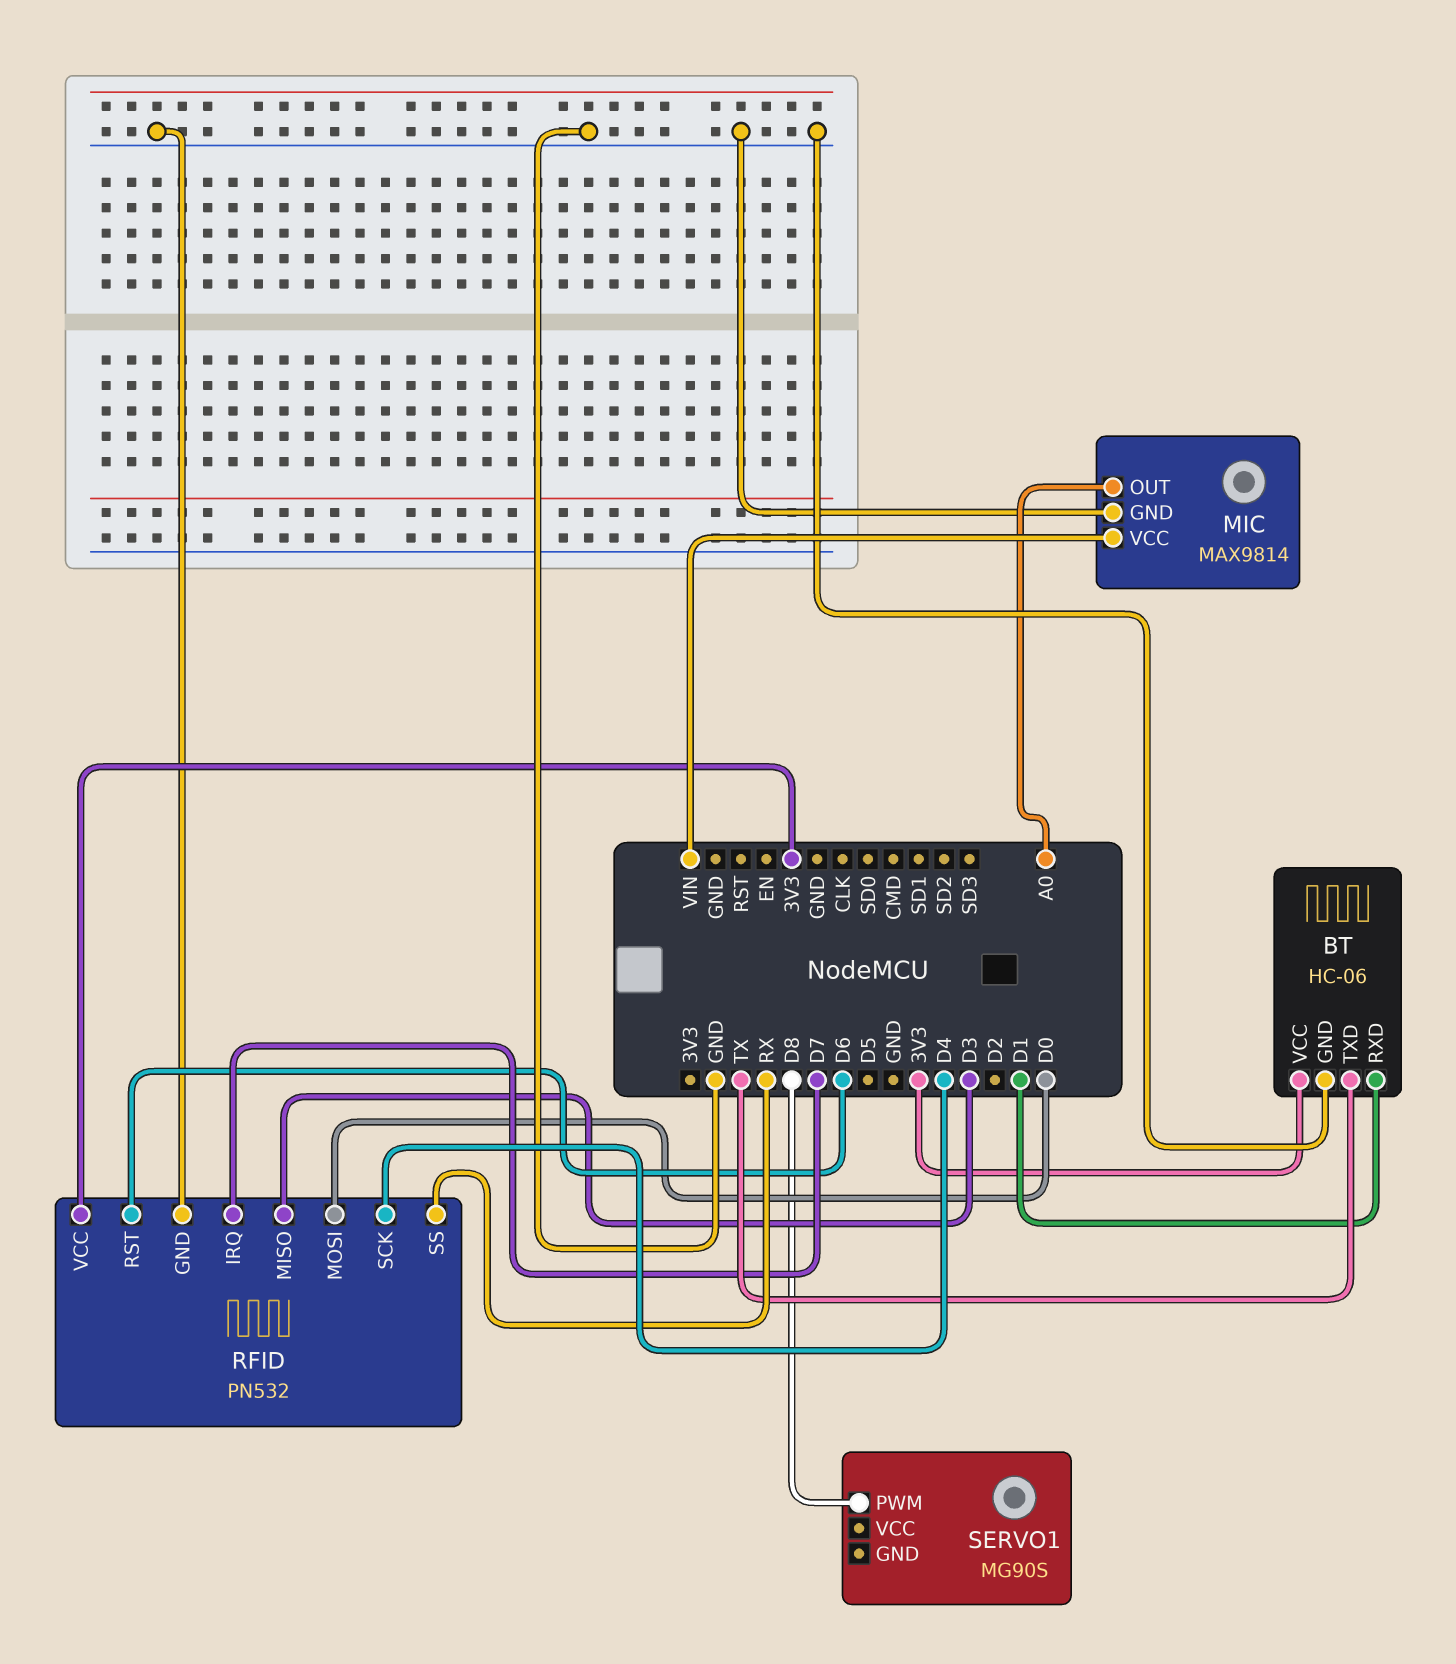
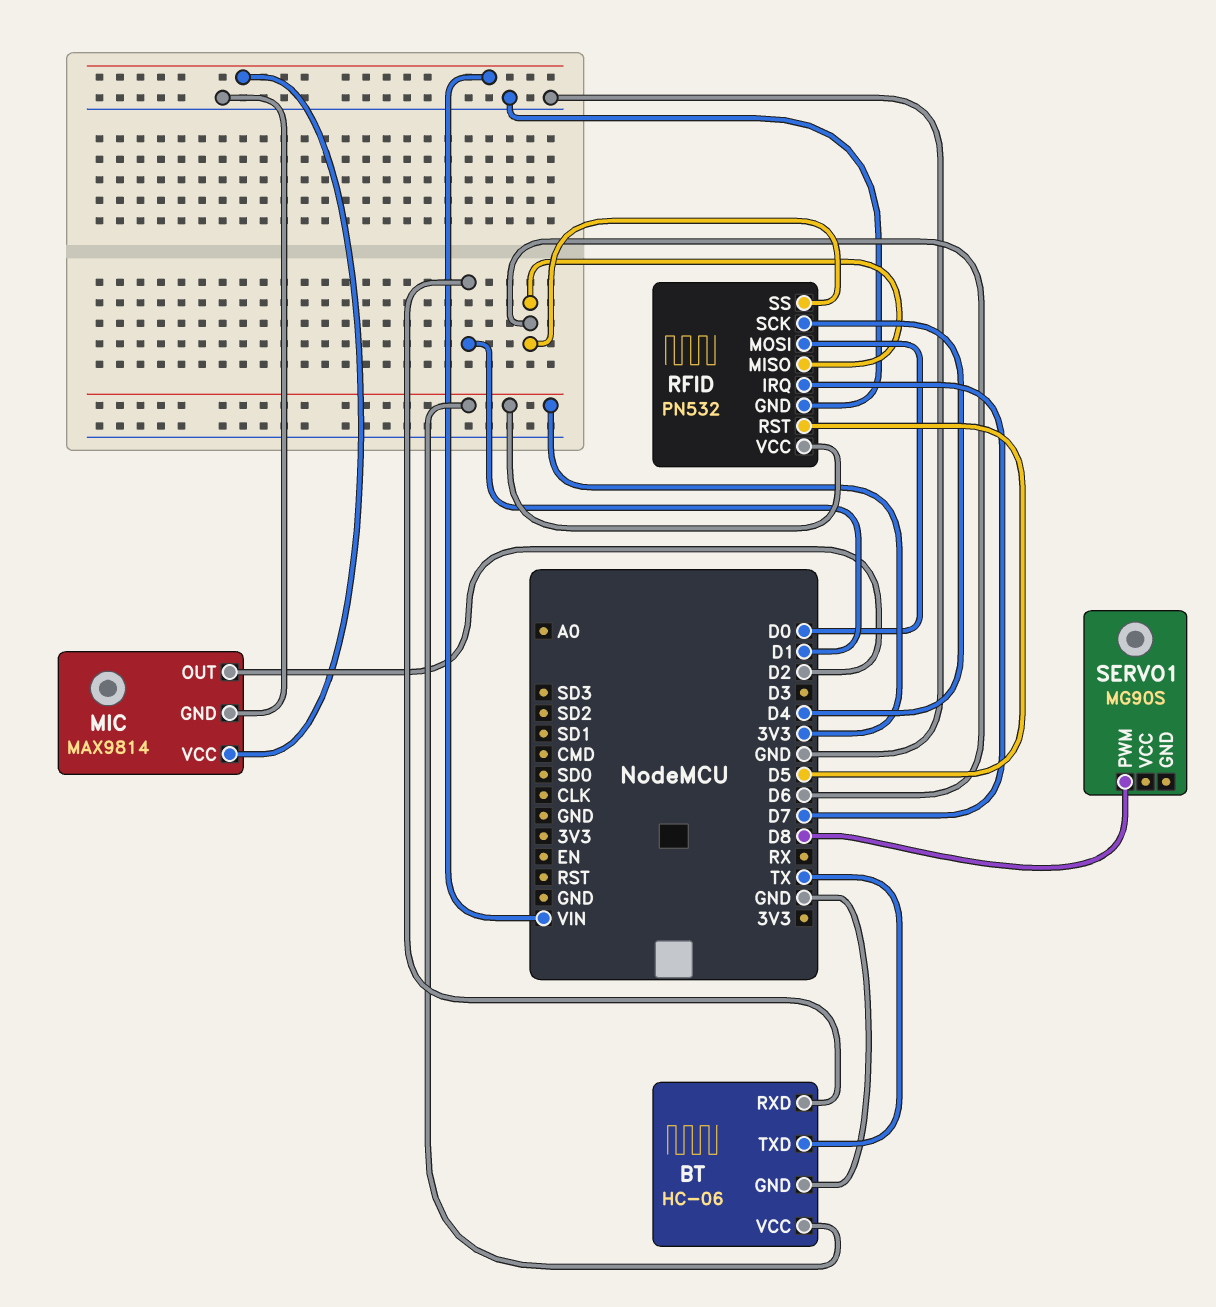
MIC pin OUT: A0 -> D2
RFID pin MISO: D3 -> D6
RFID pin RST: D6 -> D5
RFID pin SS: RX -> D6

